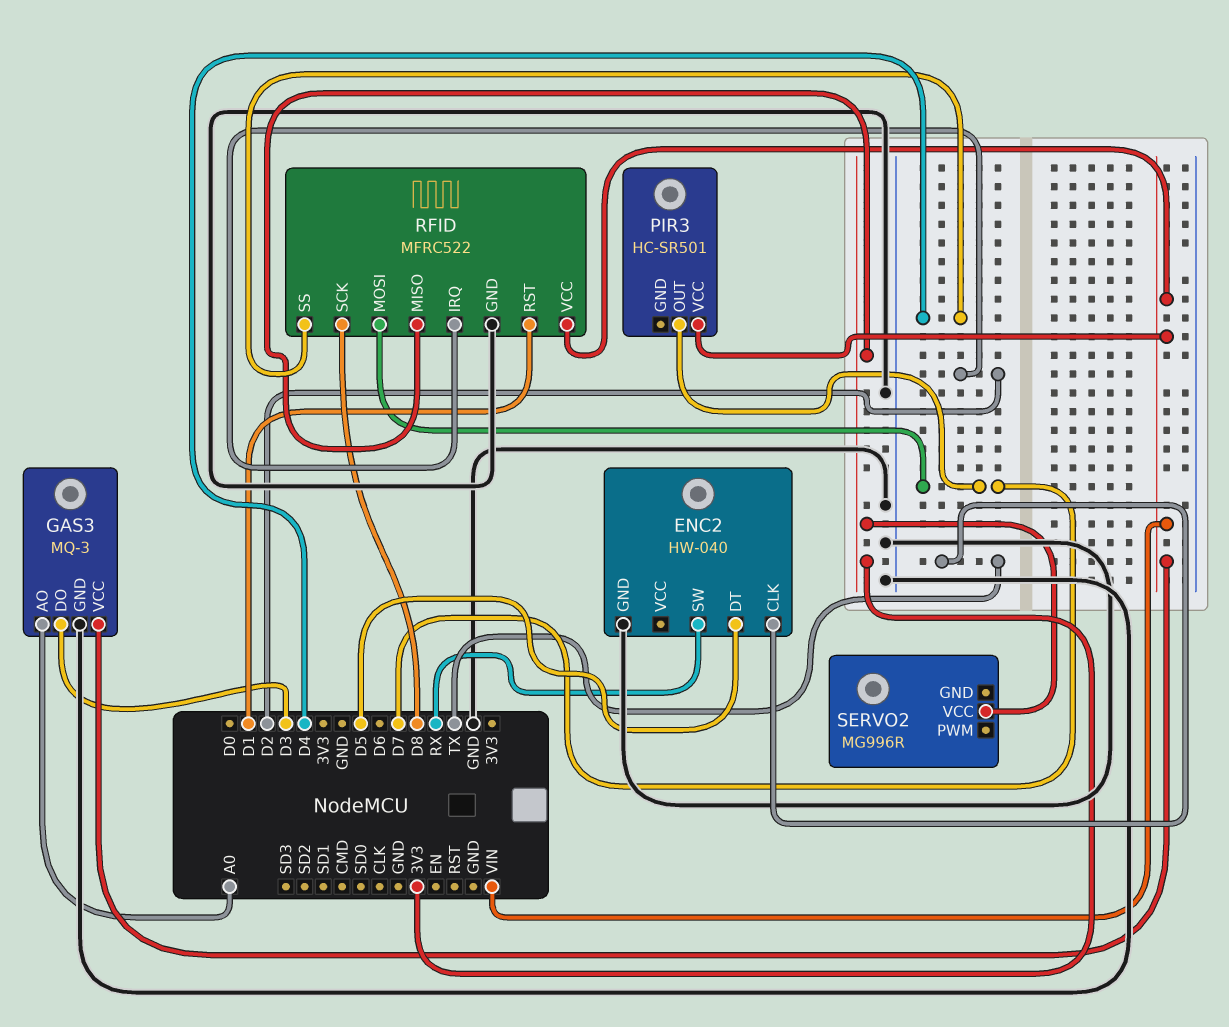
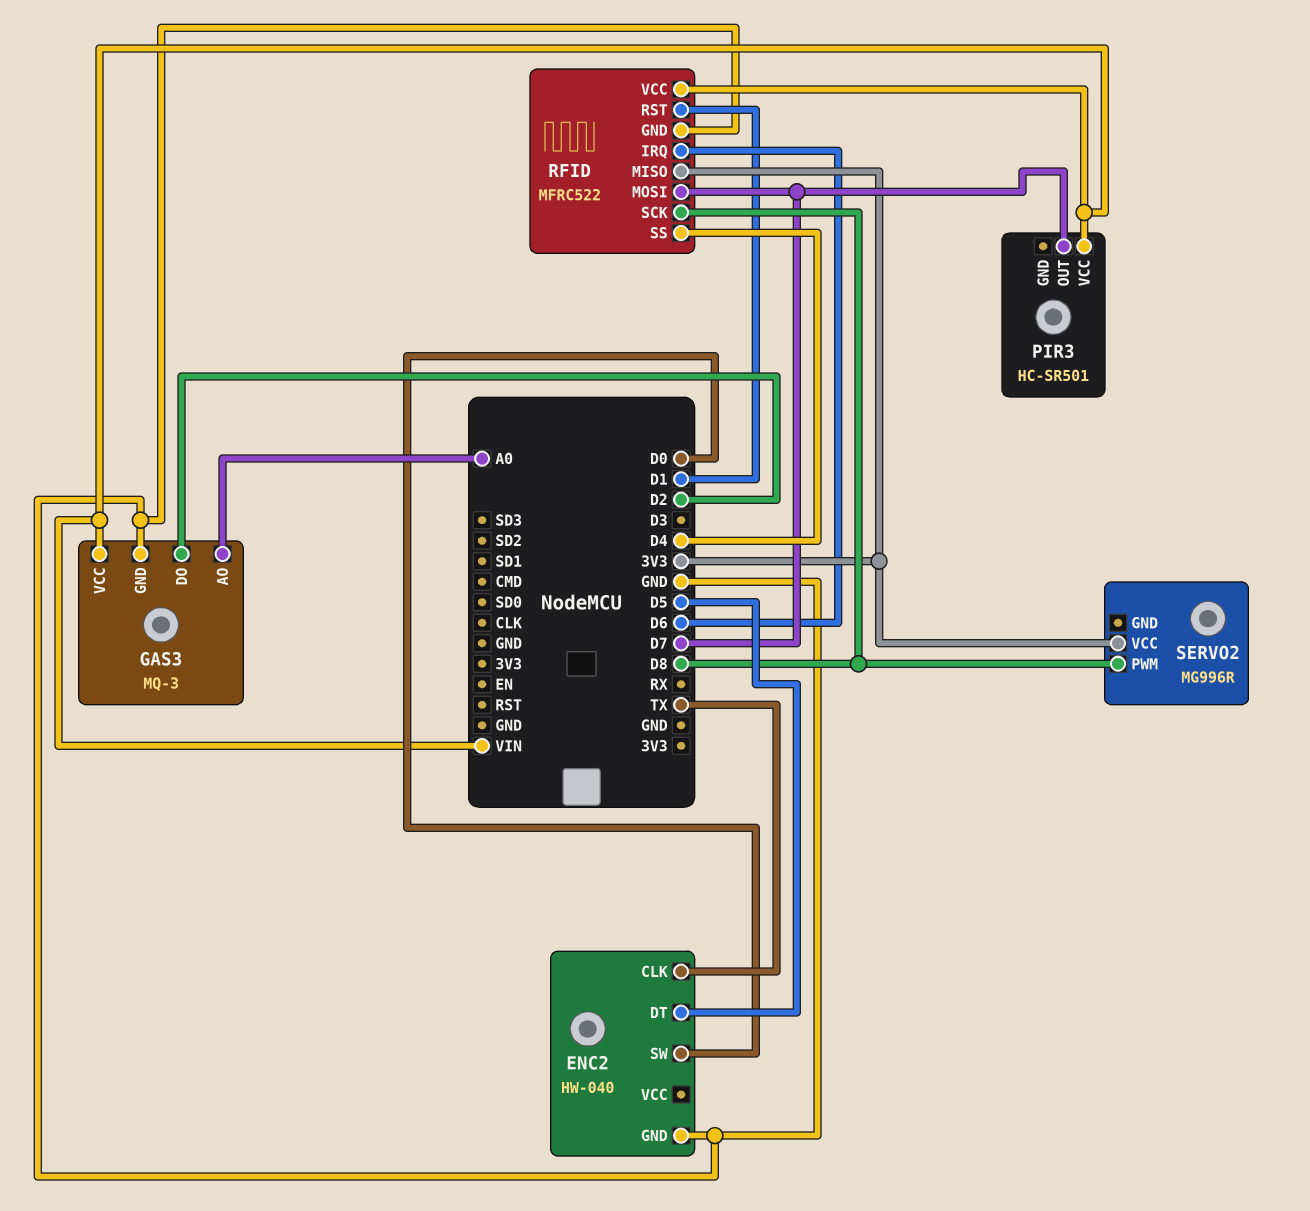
ENC2 pin SW: RX -> D0
GAS3 pin DO: D3 -> D2
RFID pin IRQ: D2 -> D6
SERVO2 pin PWM: none -> D8

